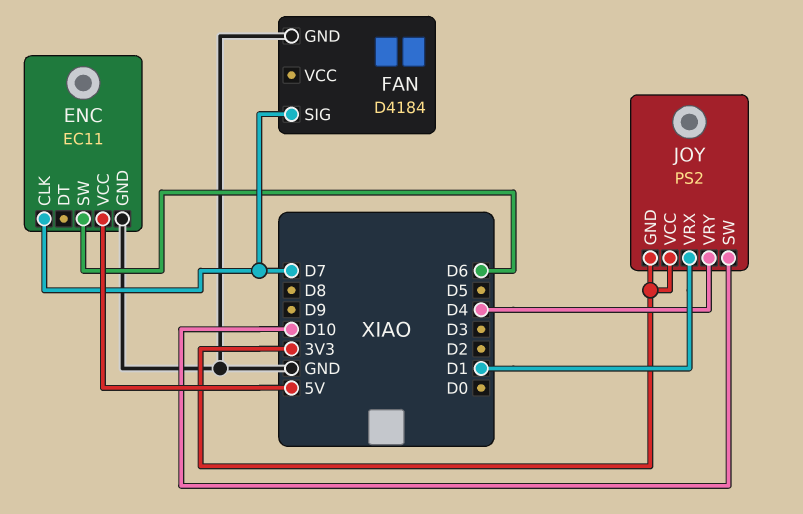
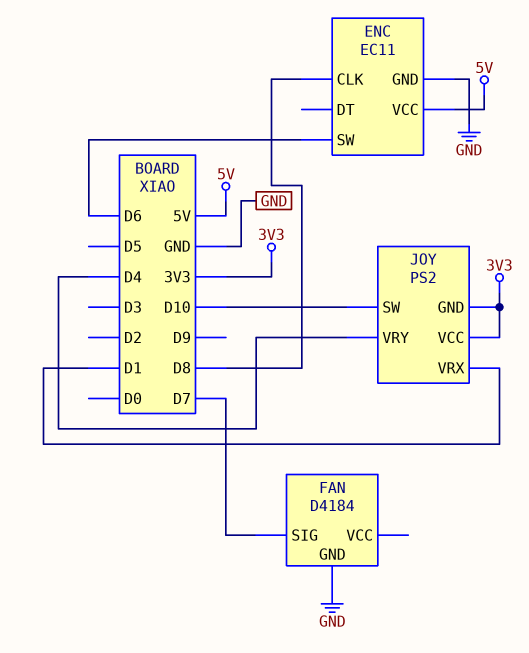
ENC pin CLK: D7 -> D8

